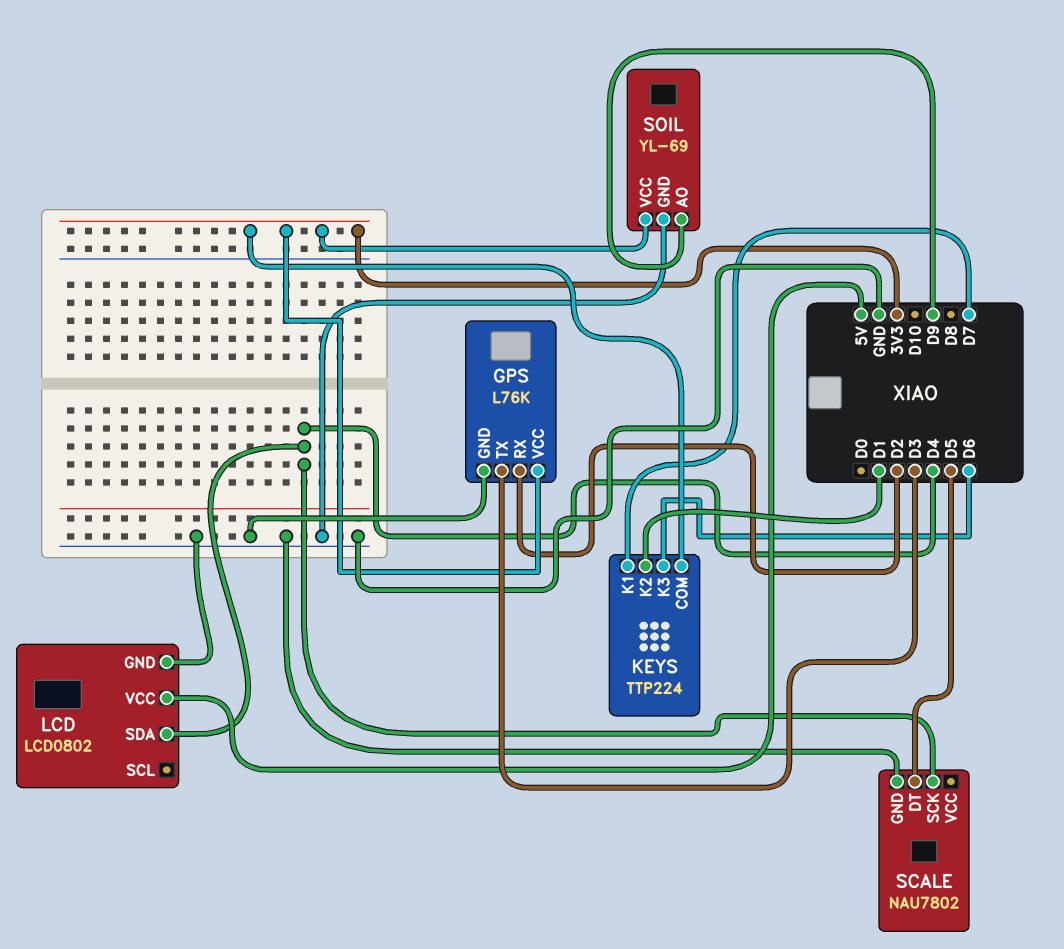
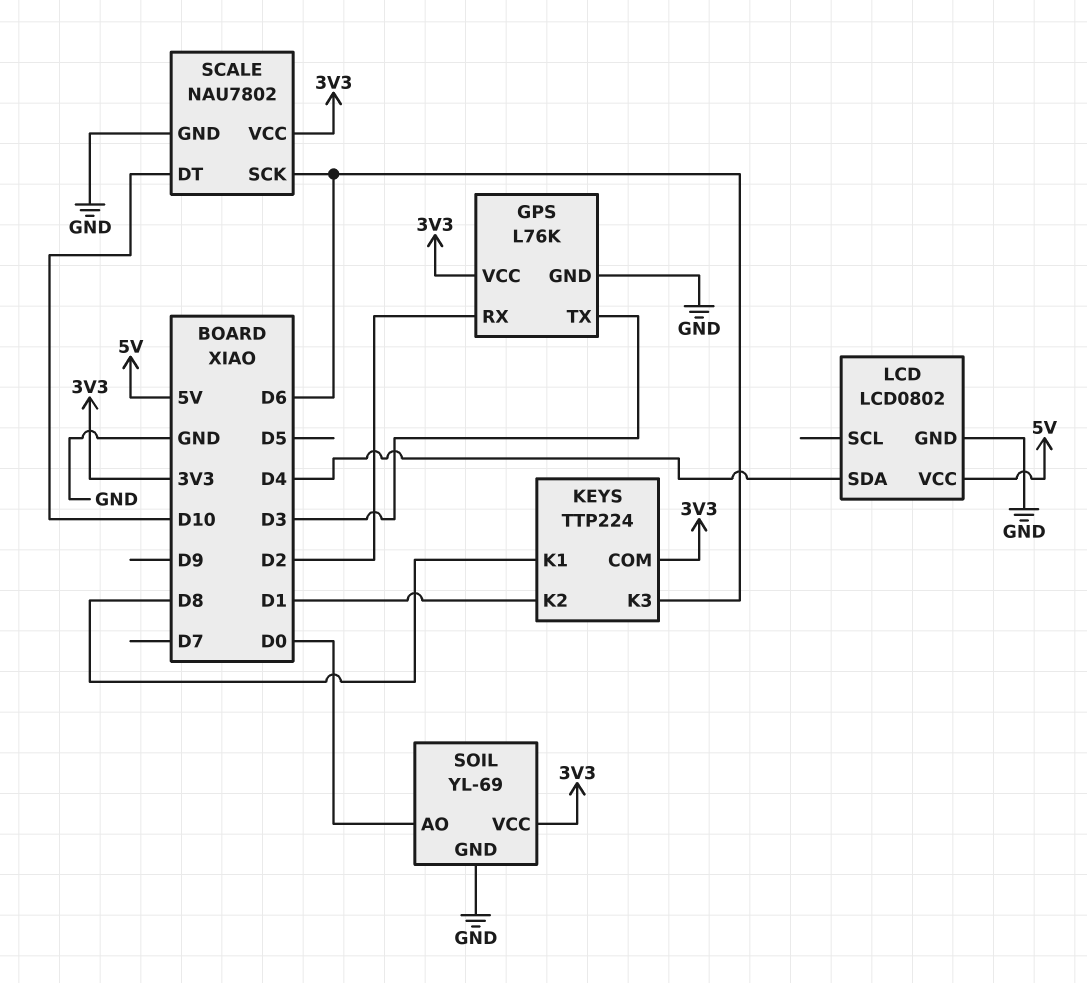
KEYS pin K1: D7 -> D8
SCALE pin DT: D5 -> D10
SCALE pin SCK: D4 -> D6
SCALE pin VCC: none -> 3V3
SOIL pin AO: D9 -> D0

